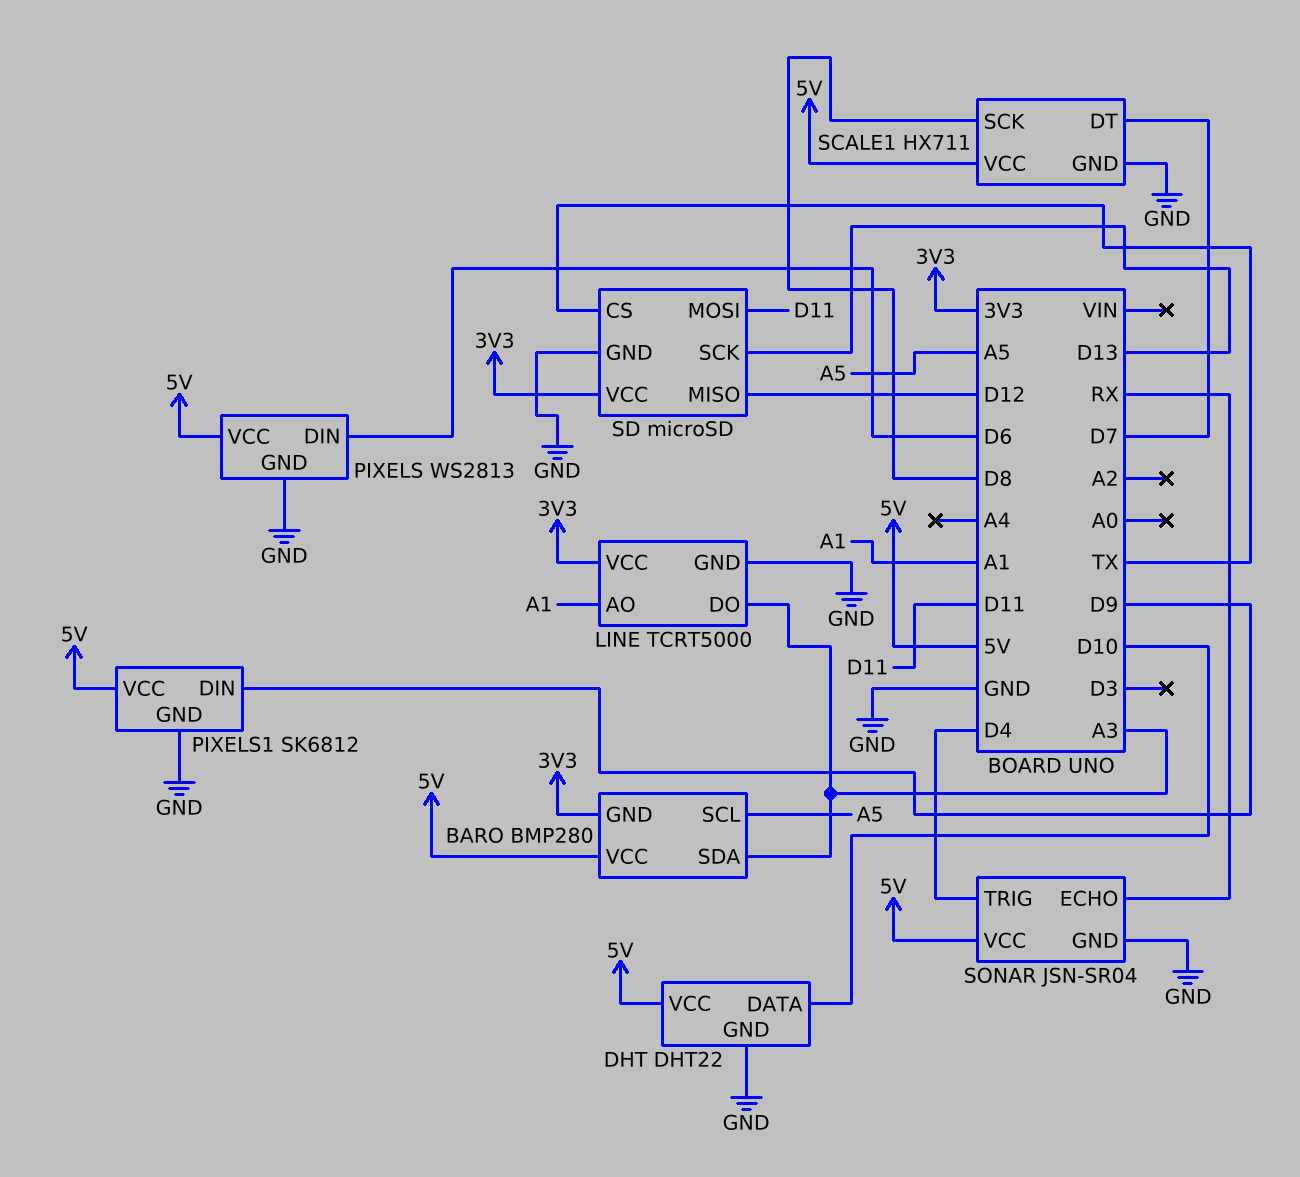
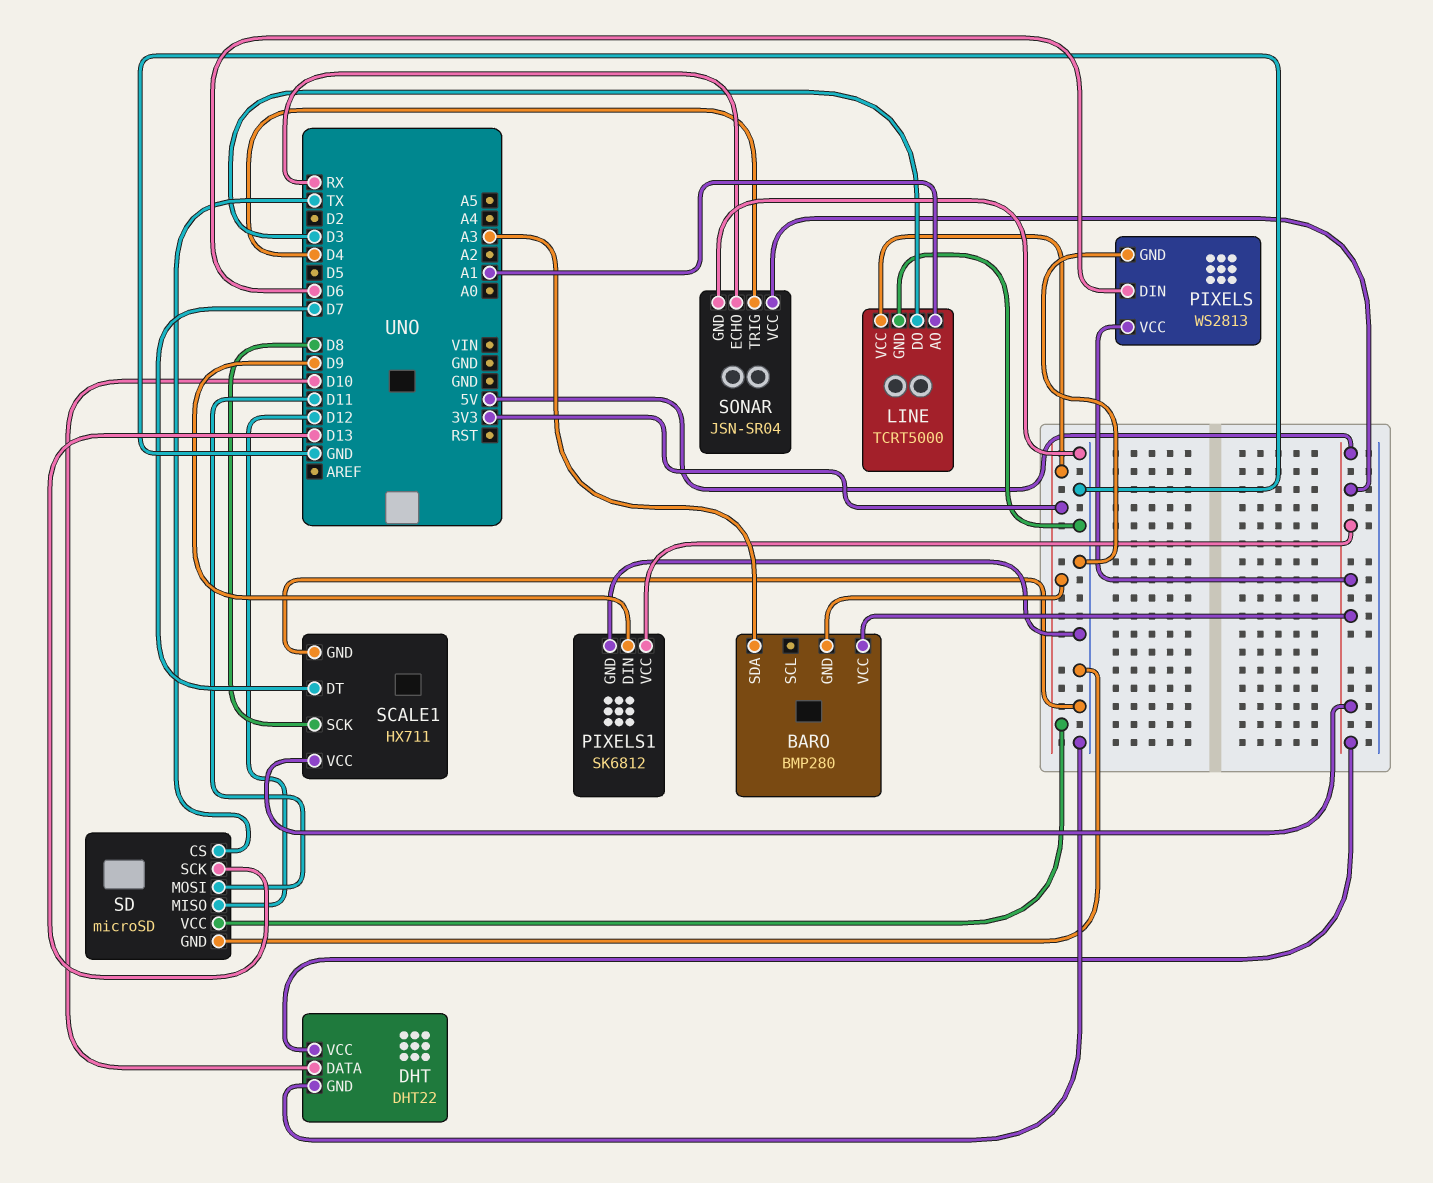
BARO pin SCL: A5 -> none
LINE pin DO: A3 -> D3

